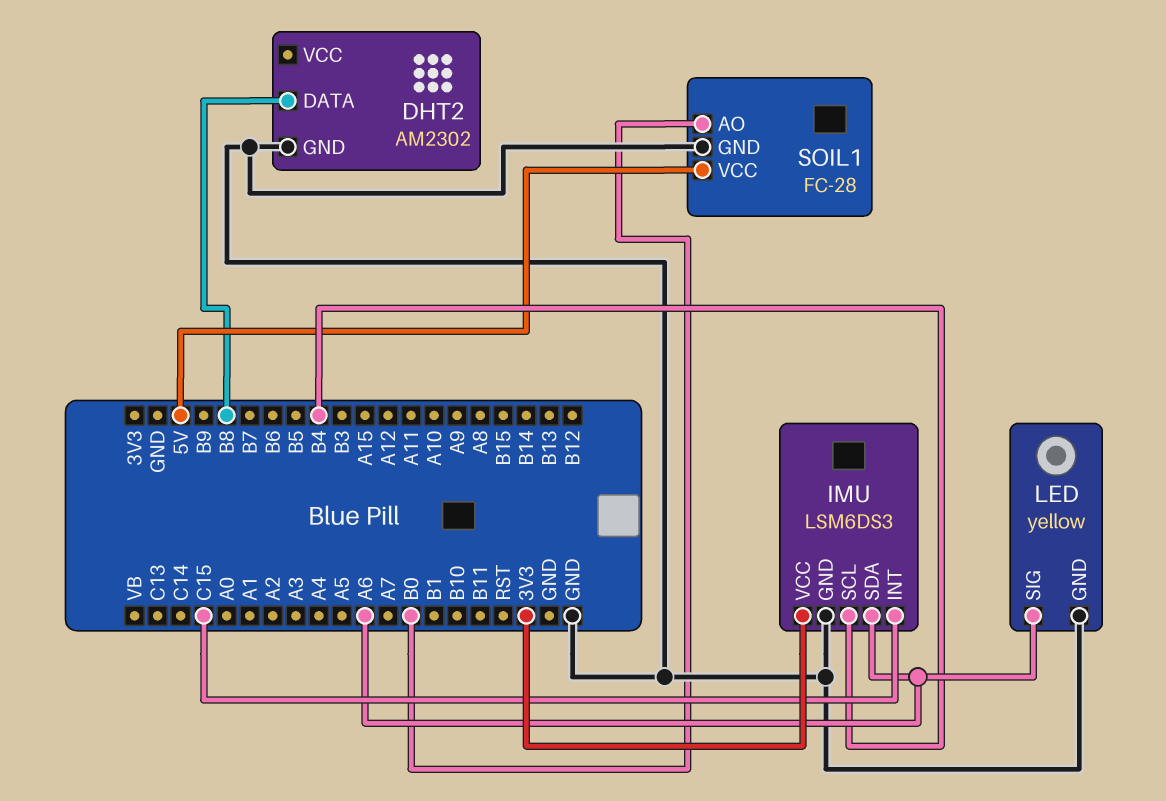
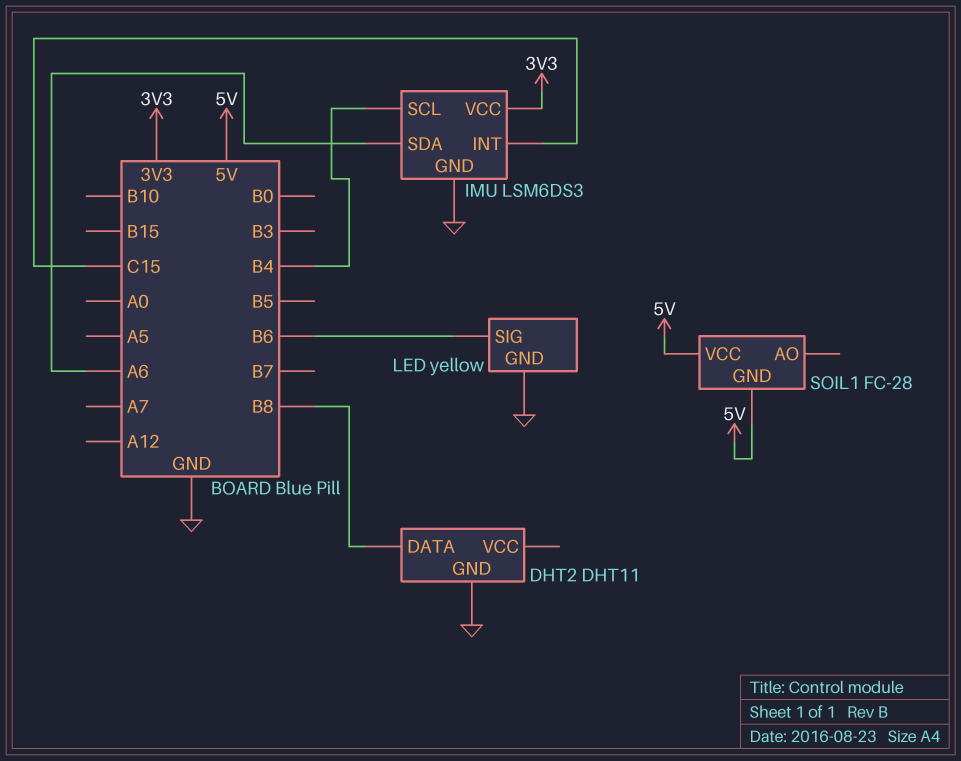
DHT2: AM2302 -> DHT11
LED pin SIG: A6 -> B6
SOIL1 pin AO: B0 -> none
SOIL1 pin GND: GND -> 5V

